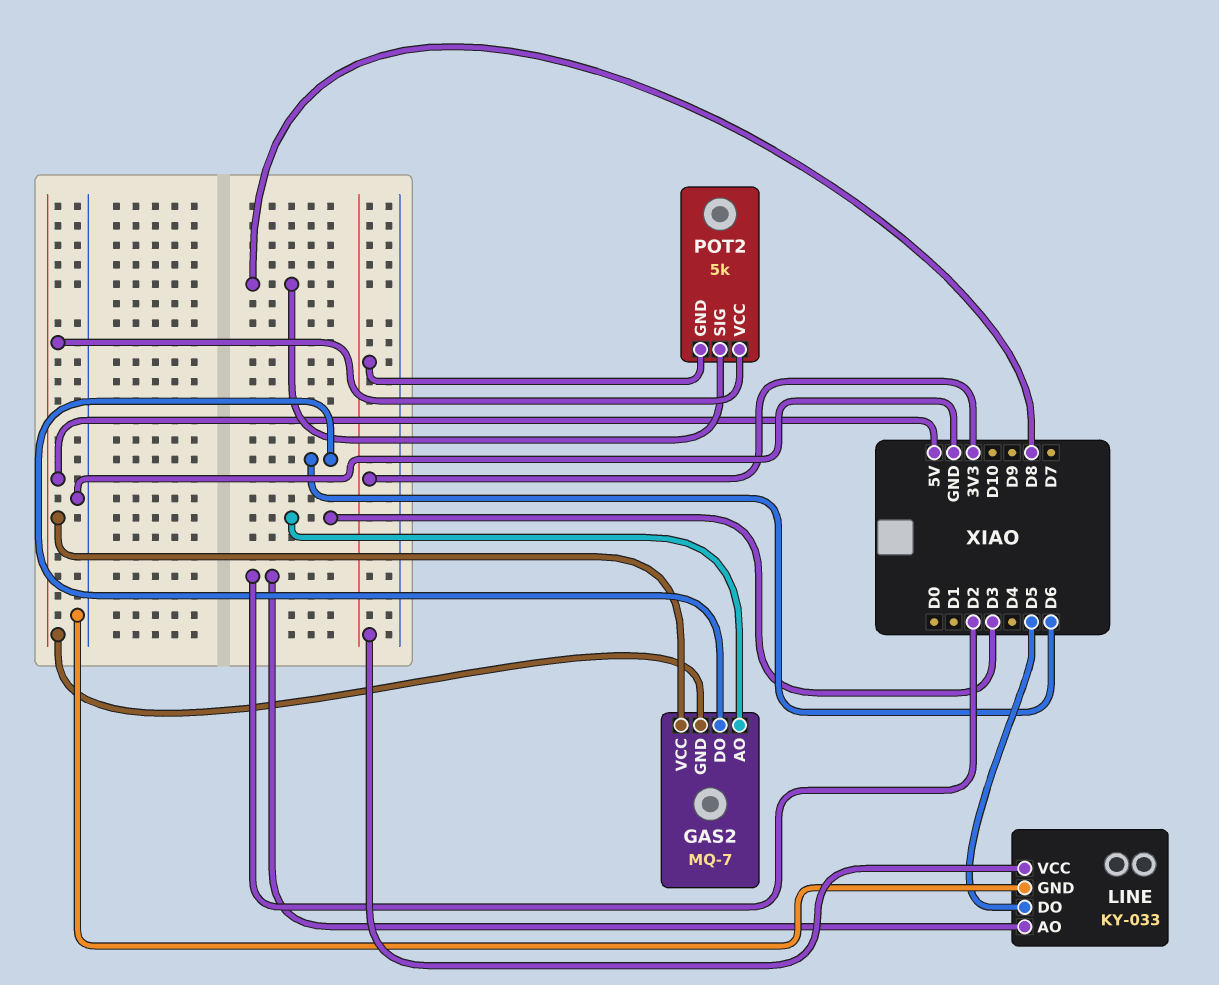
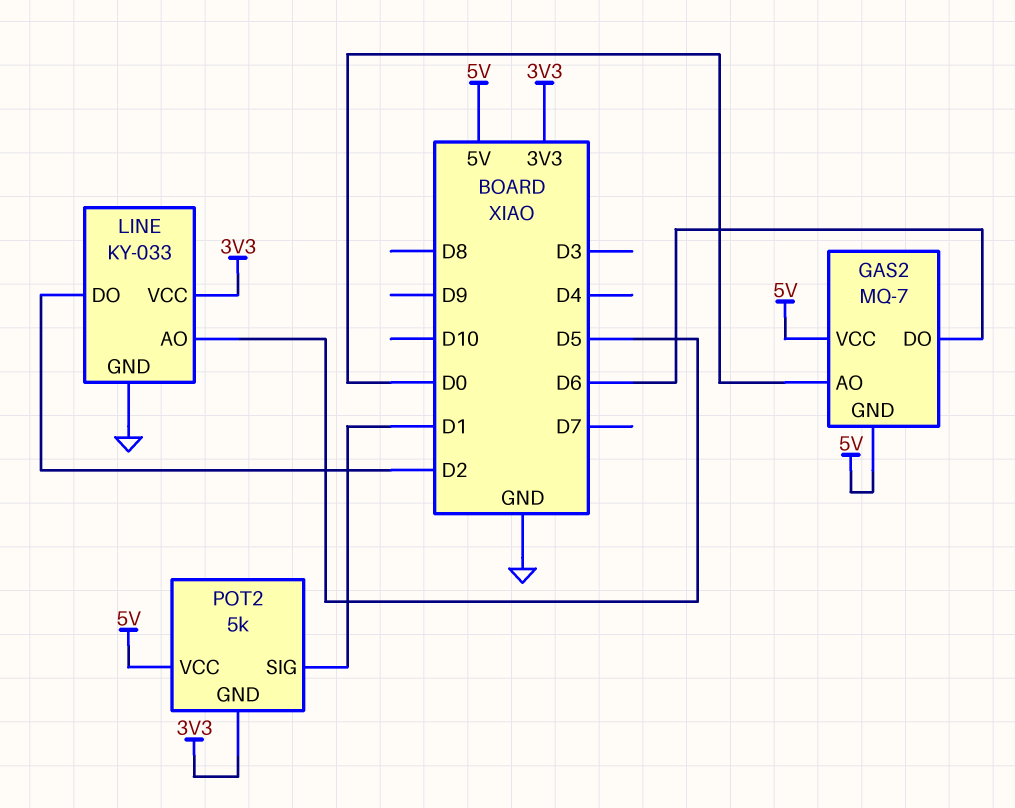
GAS2 pin AO: D3 -> D0
LINE pin AO: D2 -> D5
LINE pin DO: D5 -> D2
POT2 pin SIG: D8 -> D1

